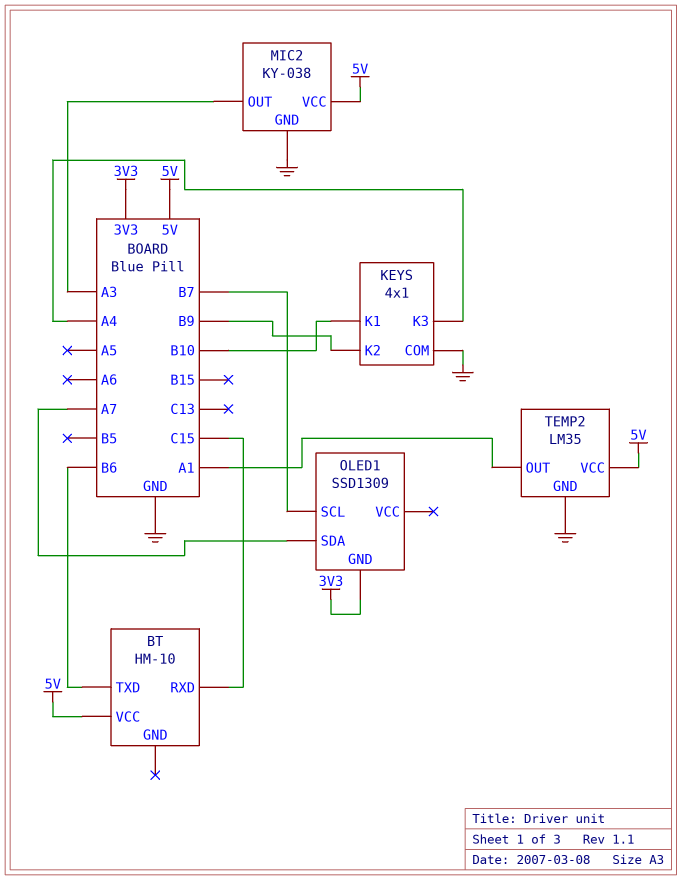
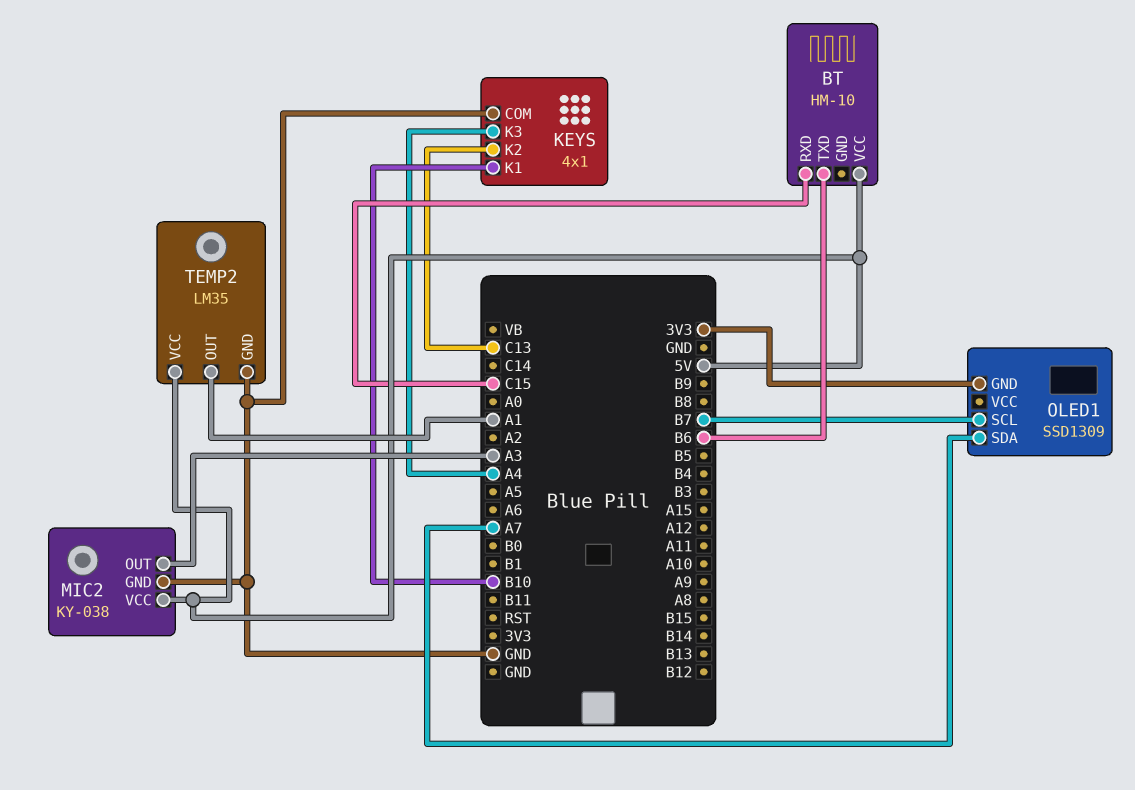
KEYS pin K2: B9 -> C13

